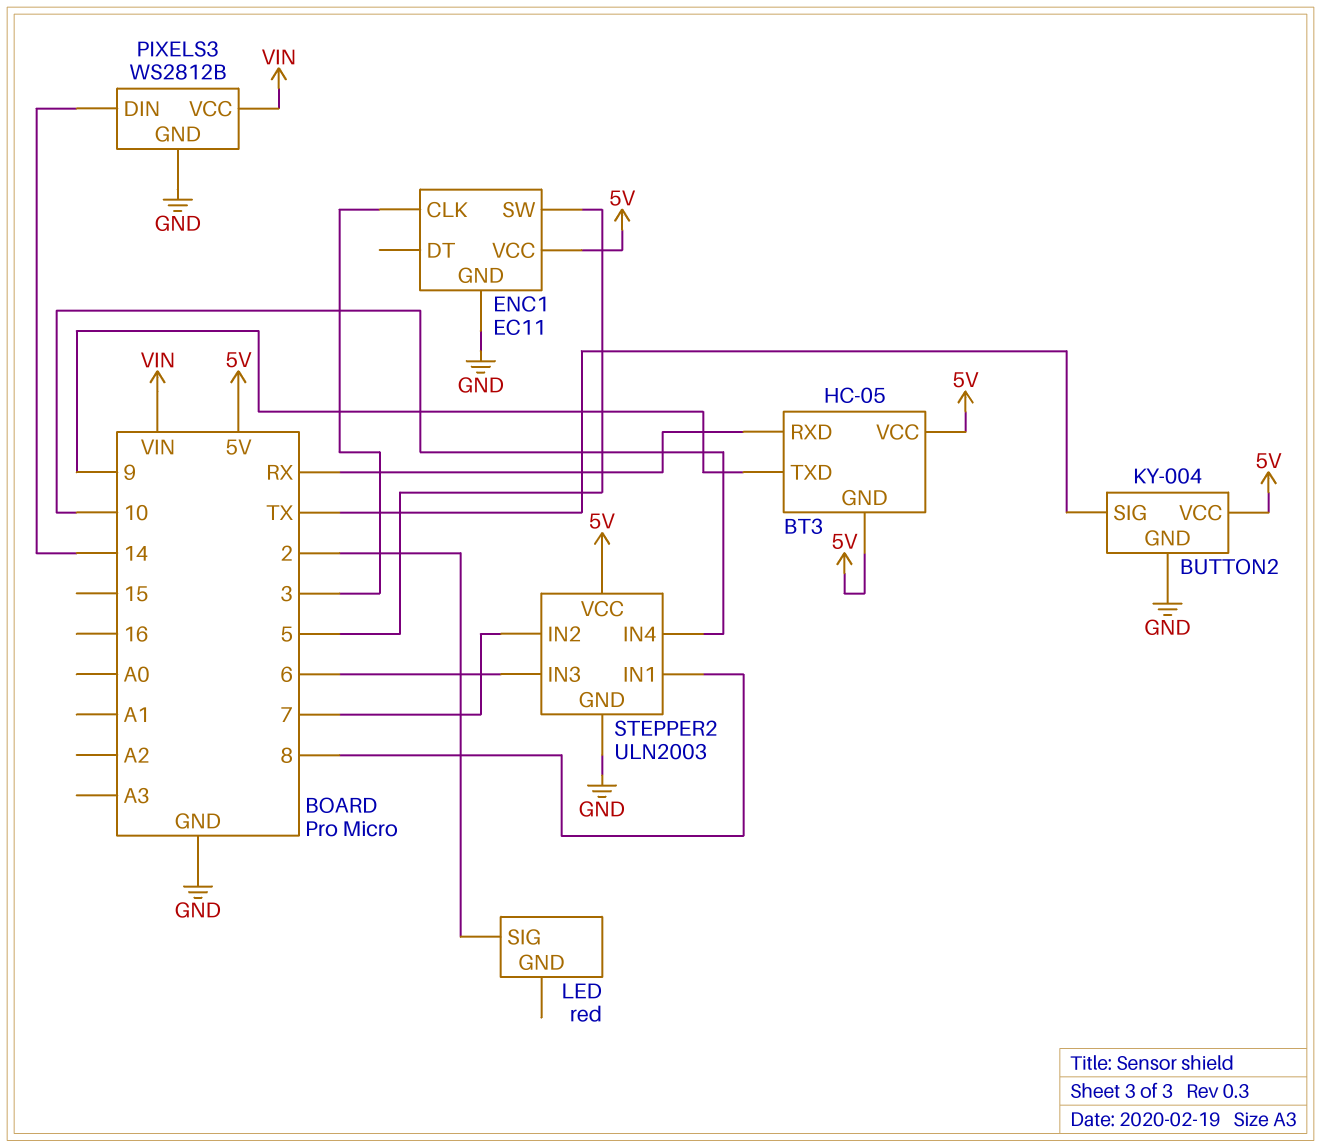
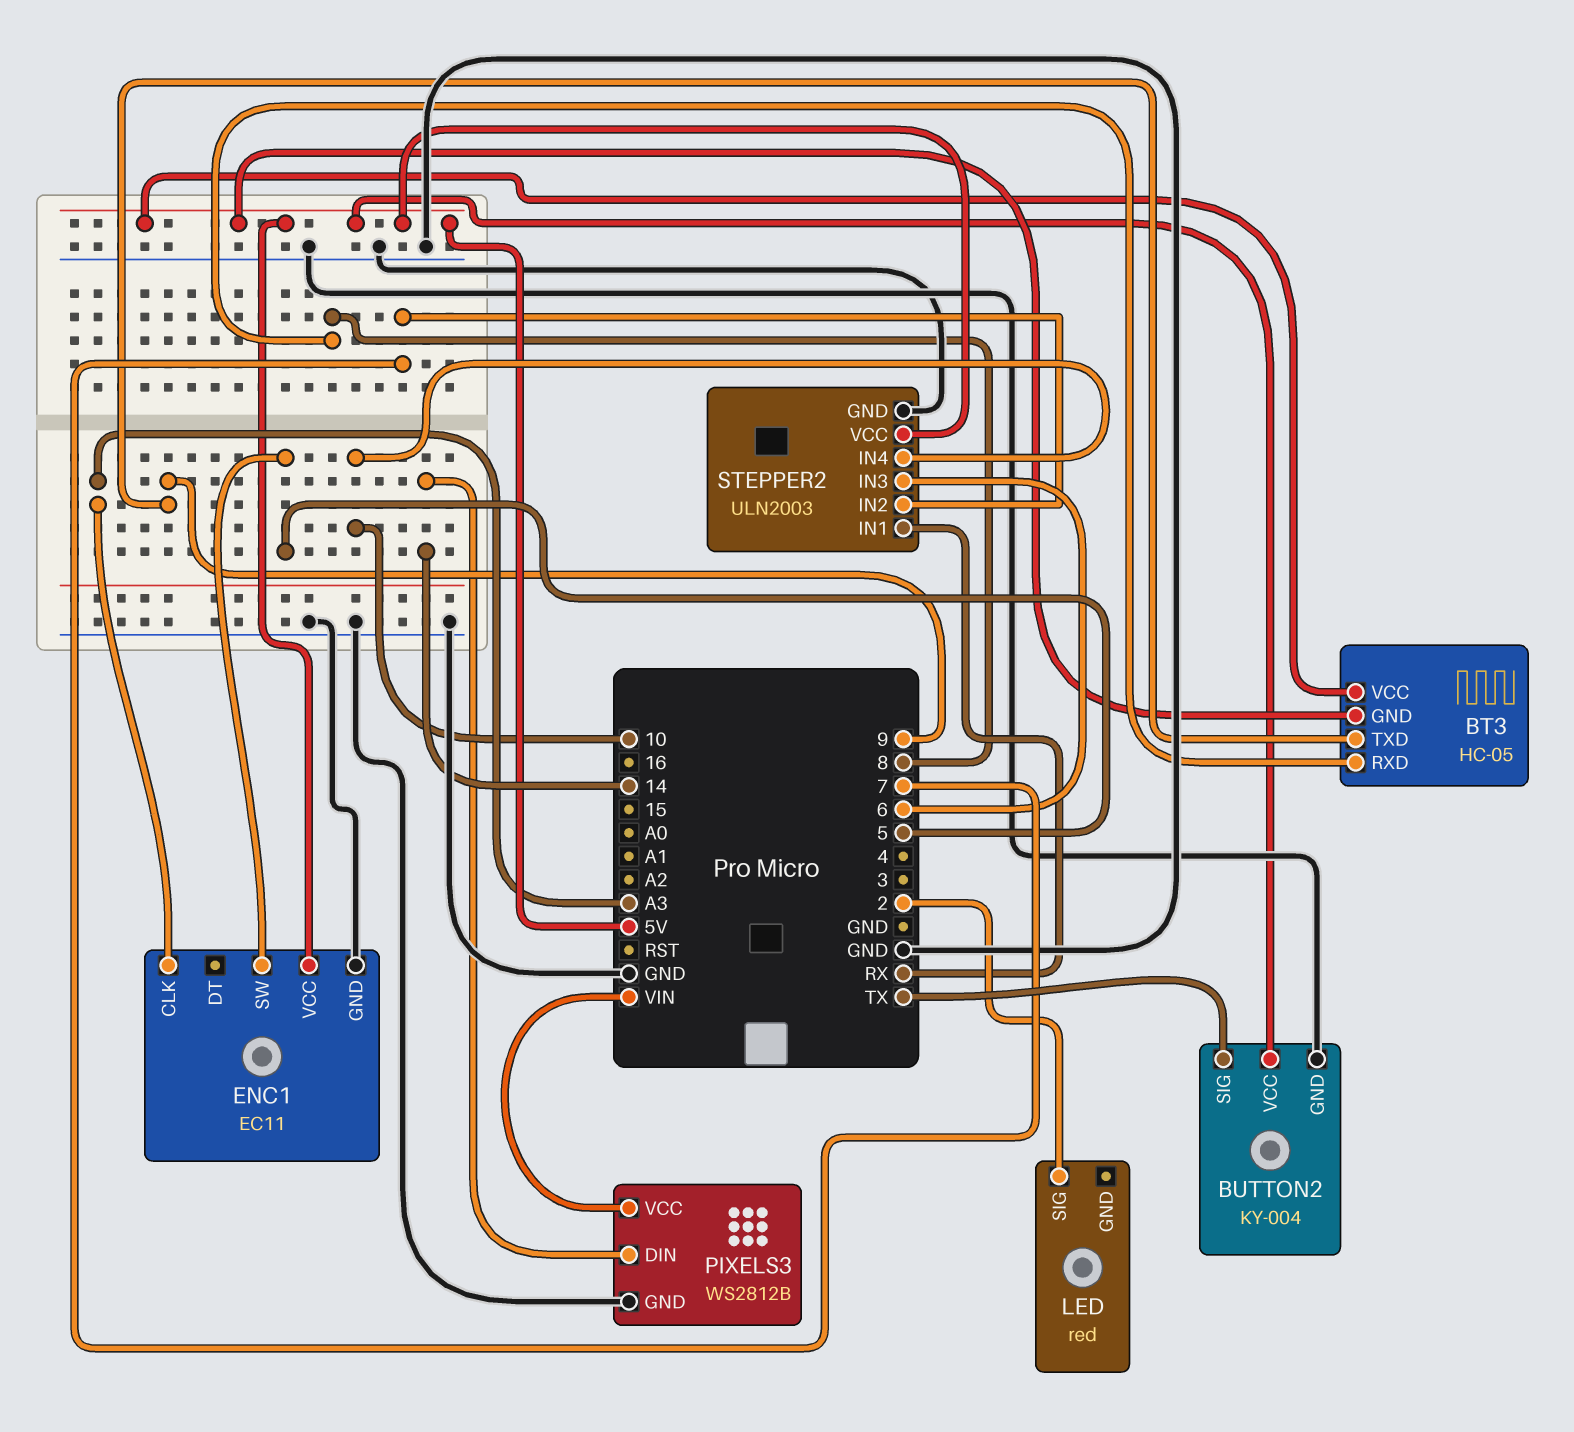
BT3 pin RXD: RX -> 8
ENC1 pin CLK: 3 -> A3
STEPPER2 pin IN1: 8 -> RX

